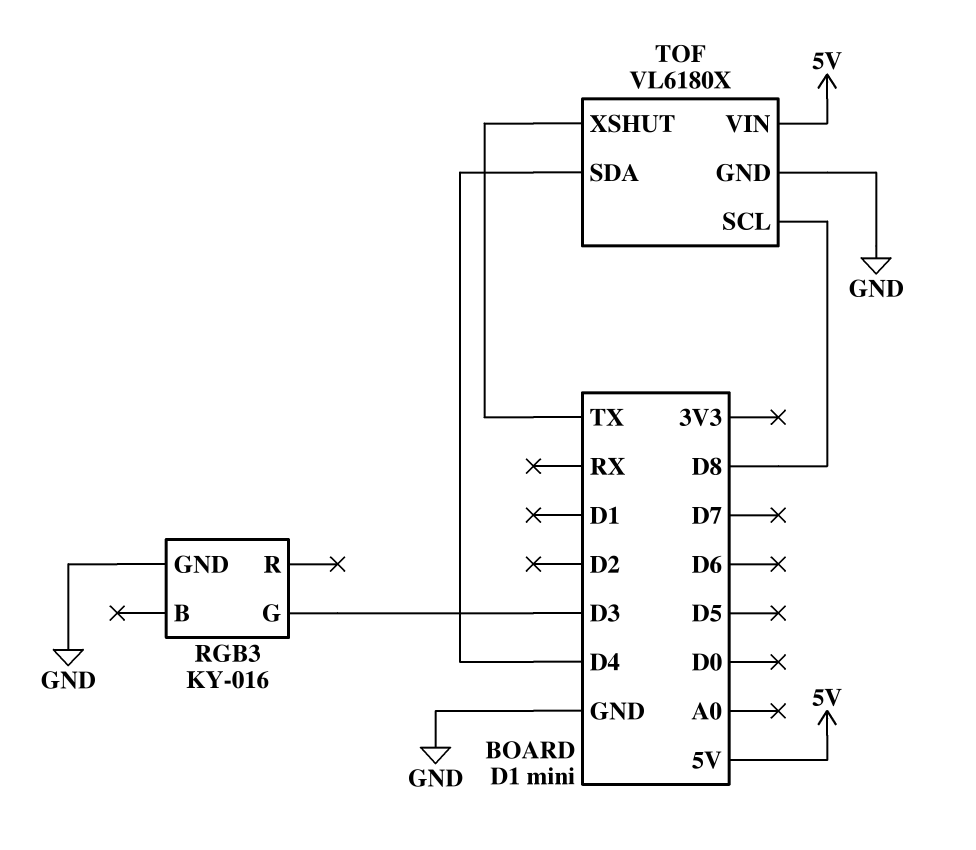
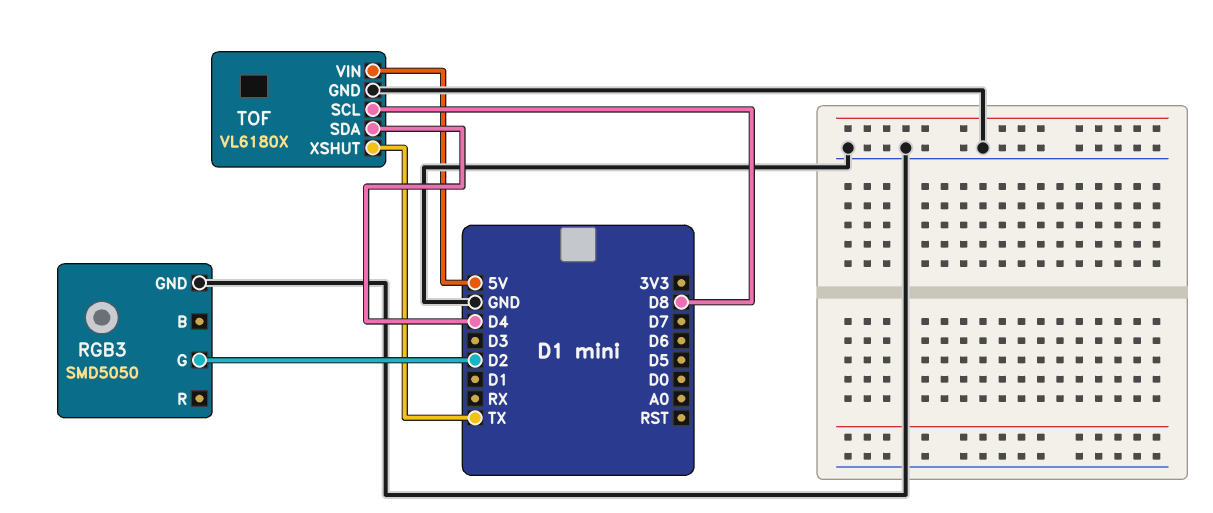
RGB3: KY-016 -> SMD5050
RGB3 pin G: D3 -> D2

